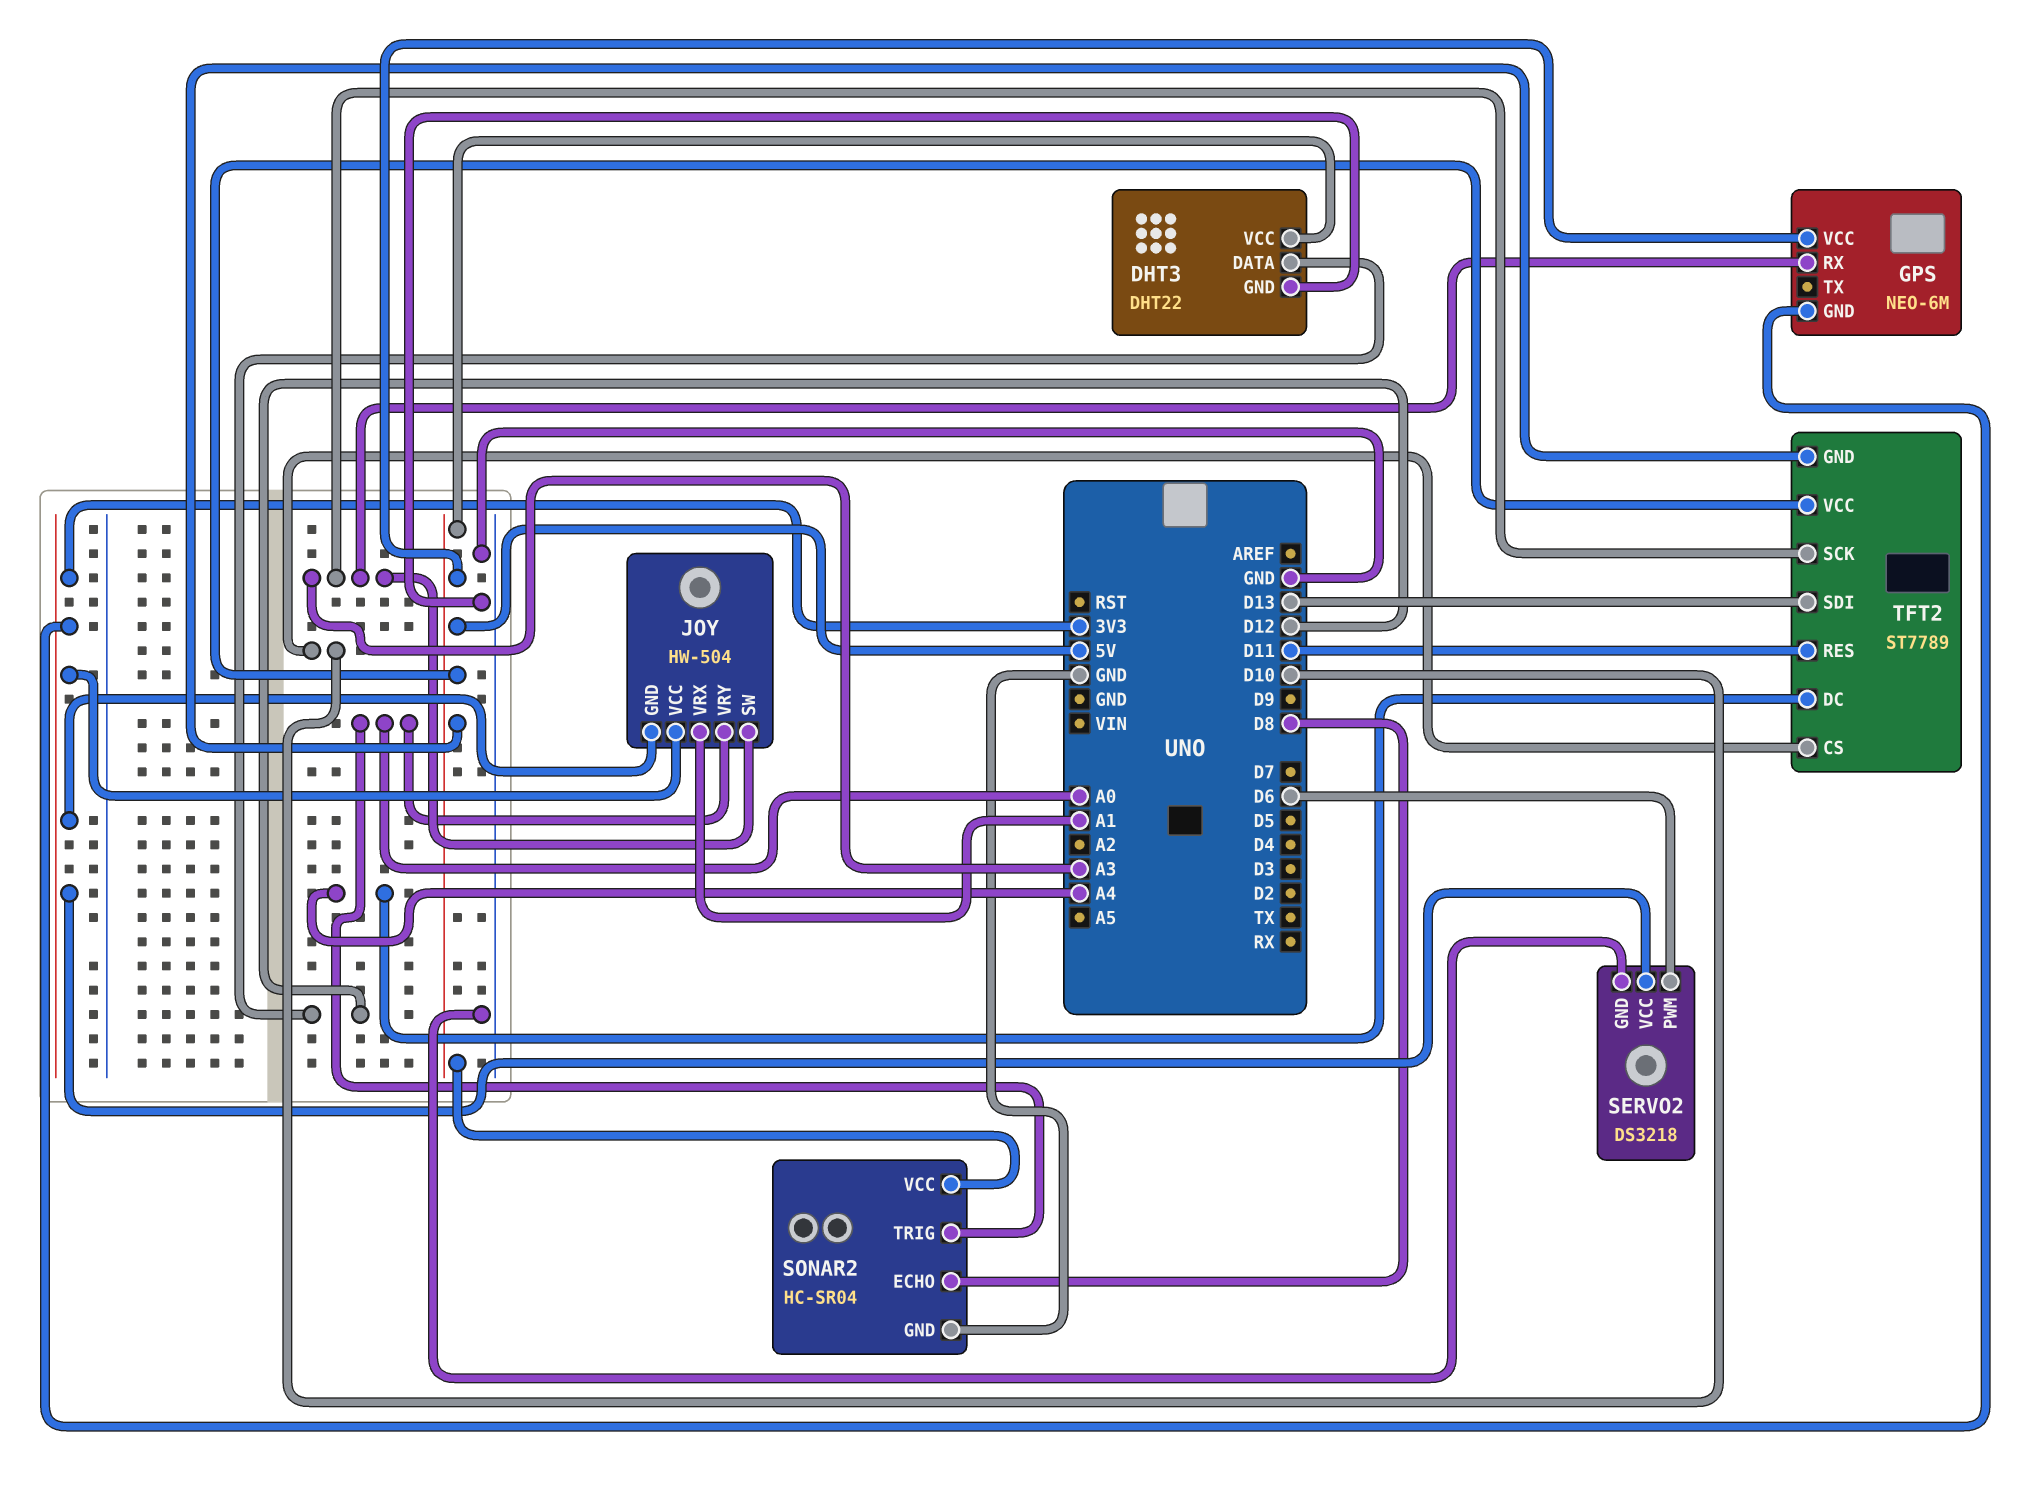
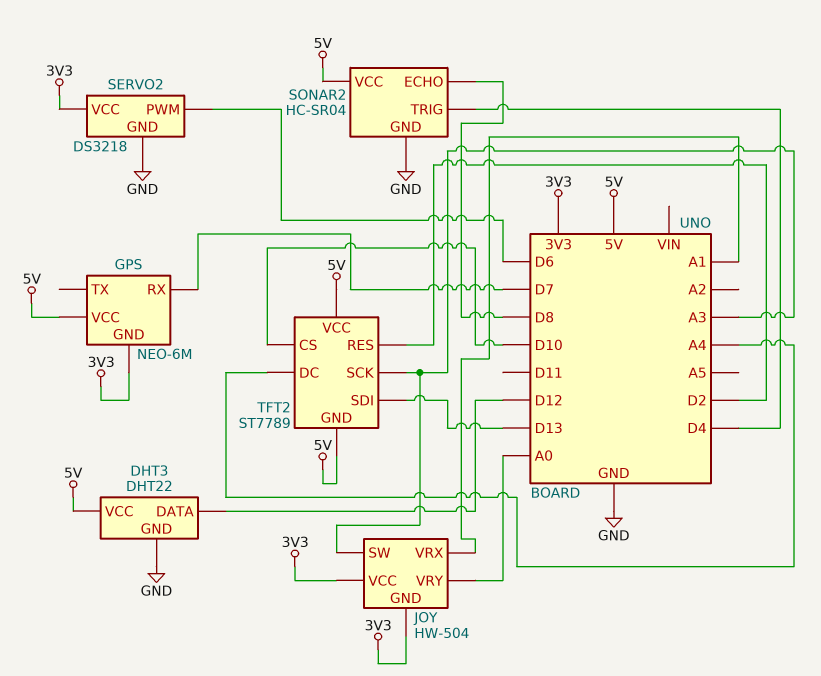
GPS pin RX: A3 -> D7
SONAR2 pin TRIG: A0 -> D4
TFT2 pin RES: D11 -> D2

